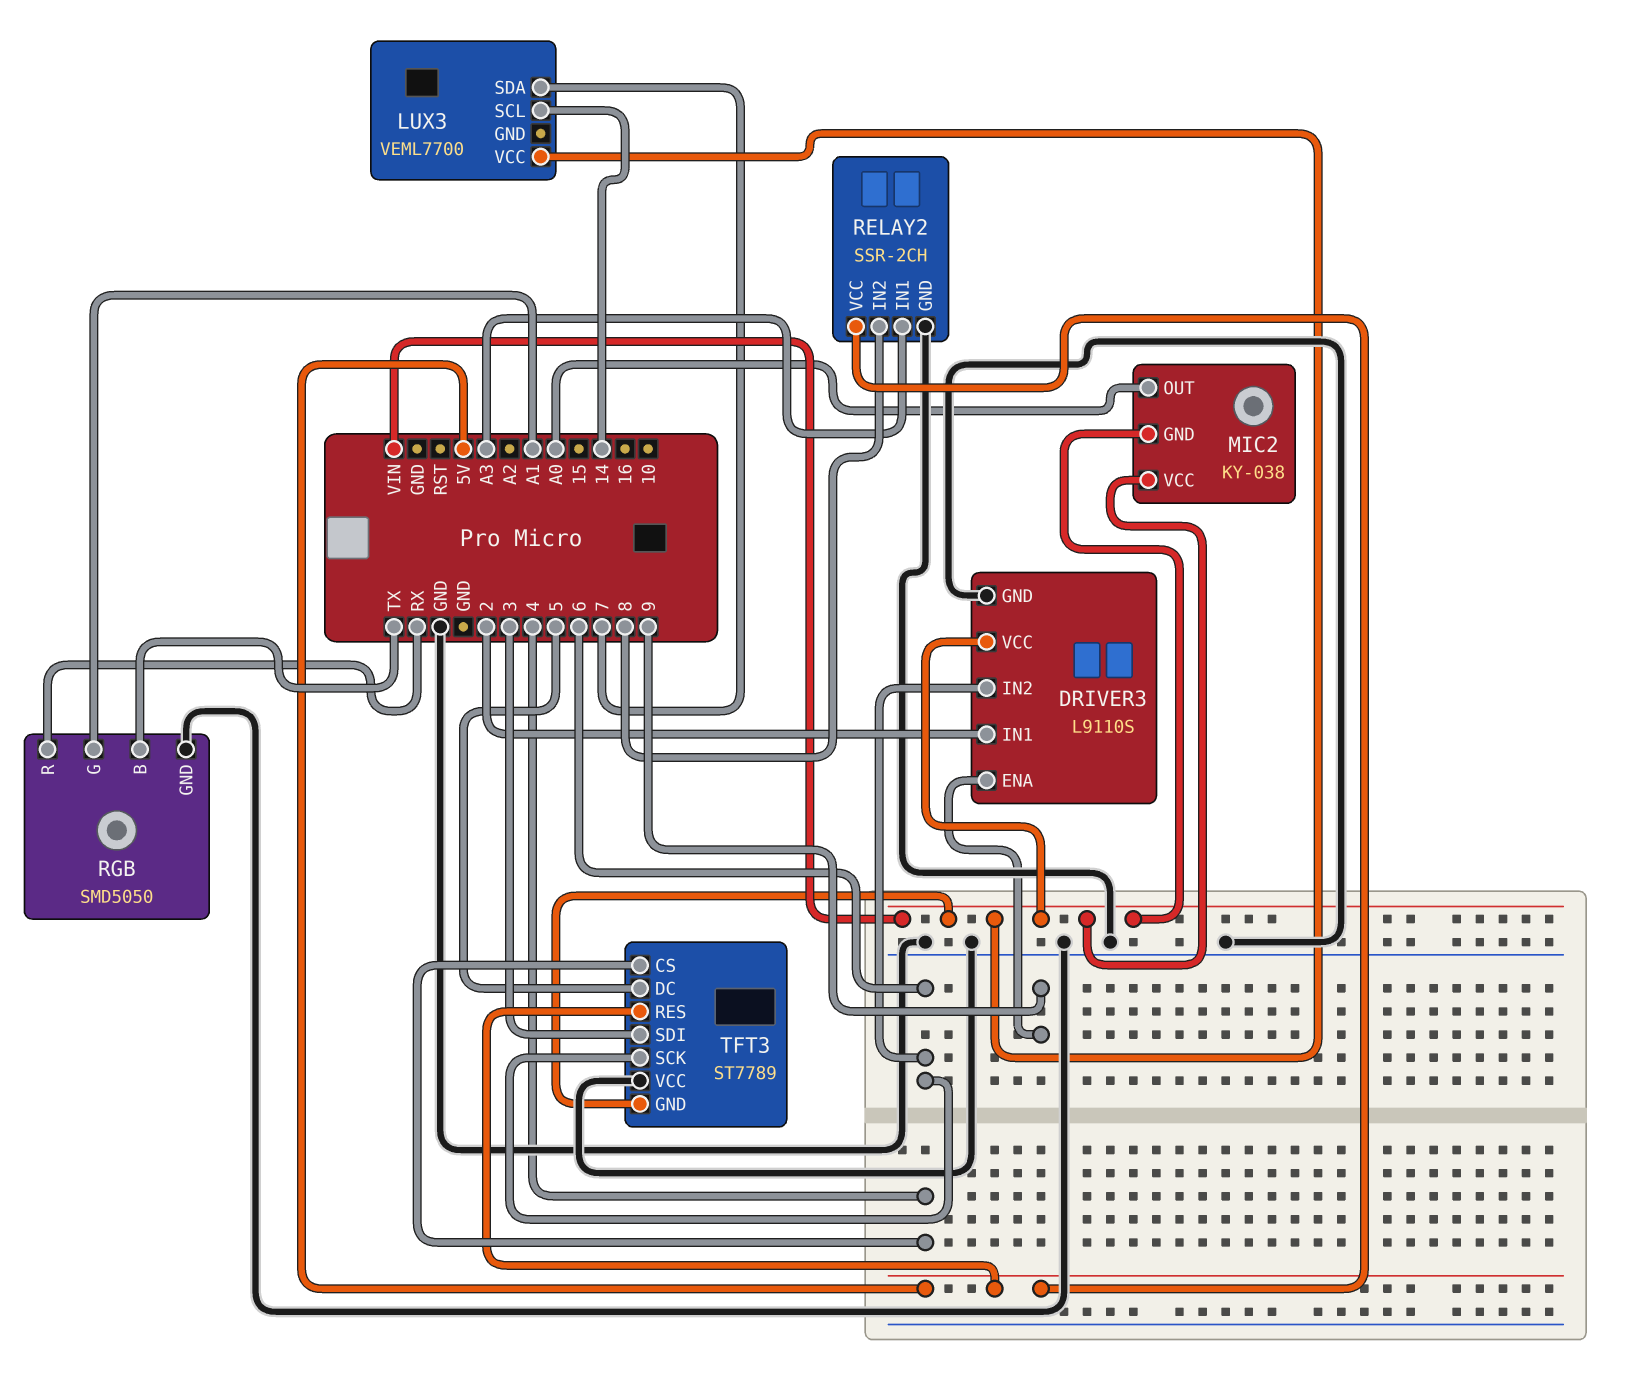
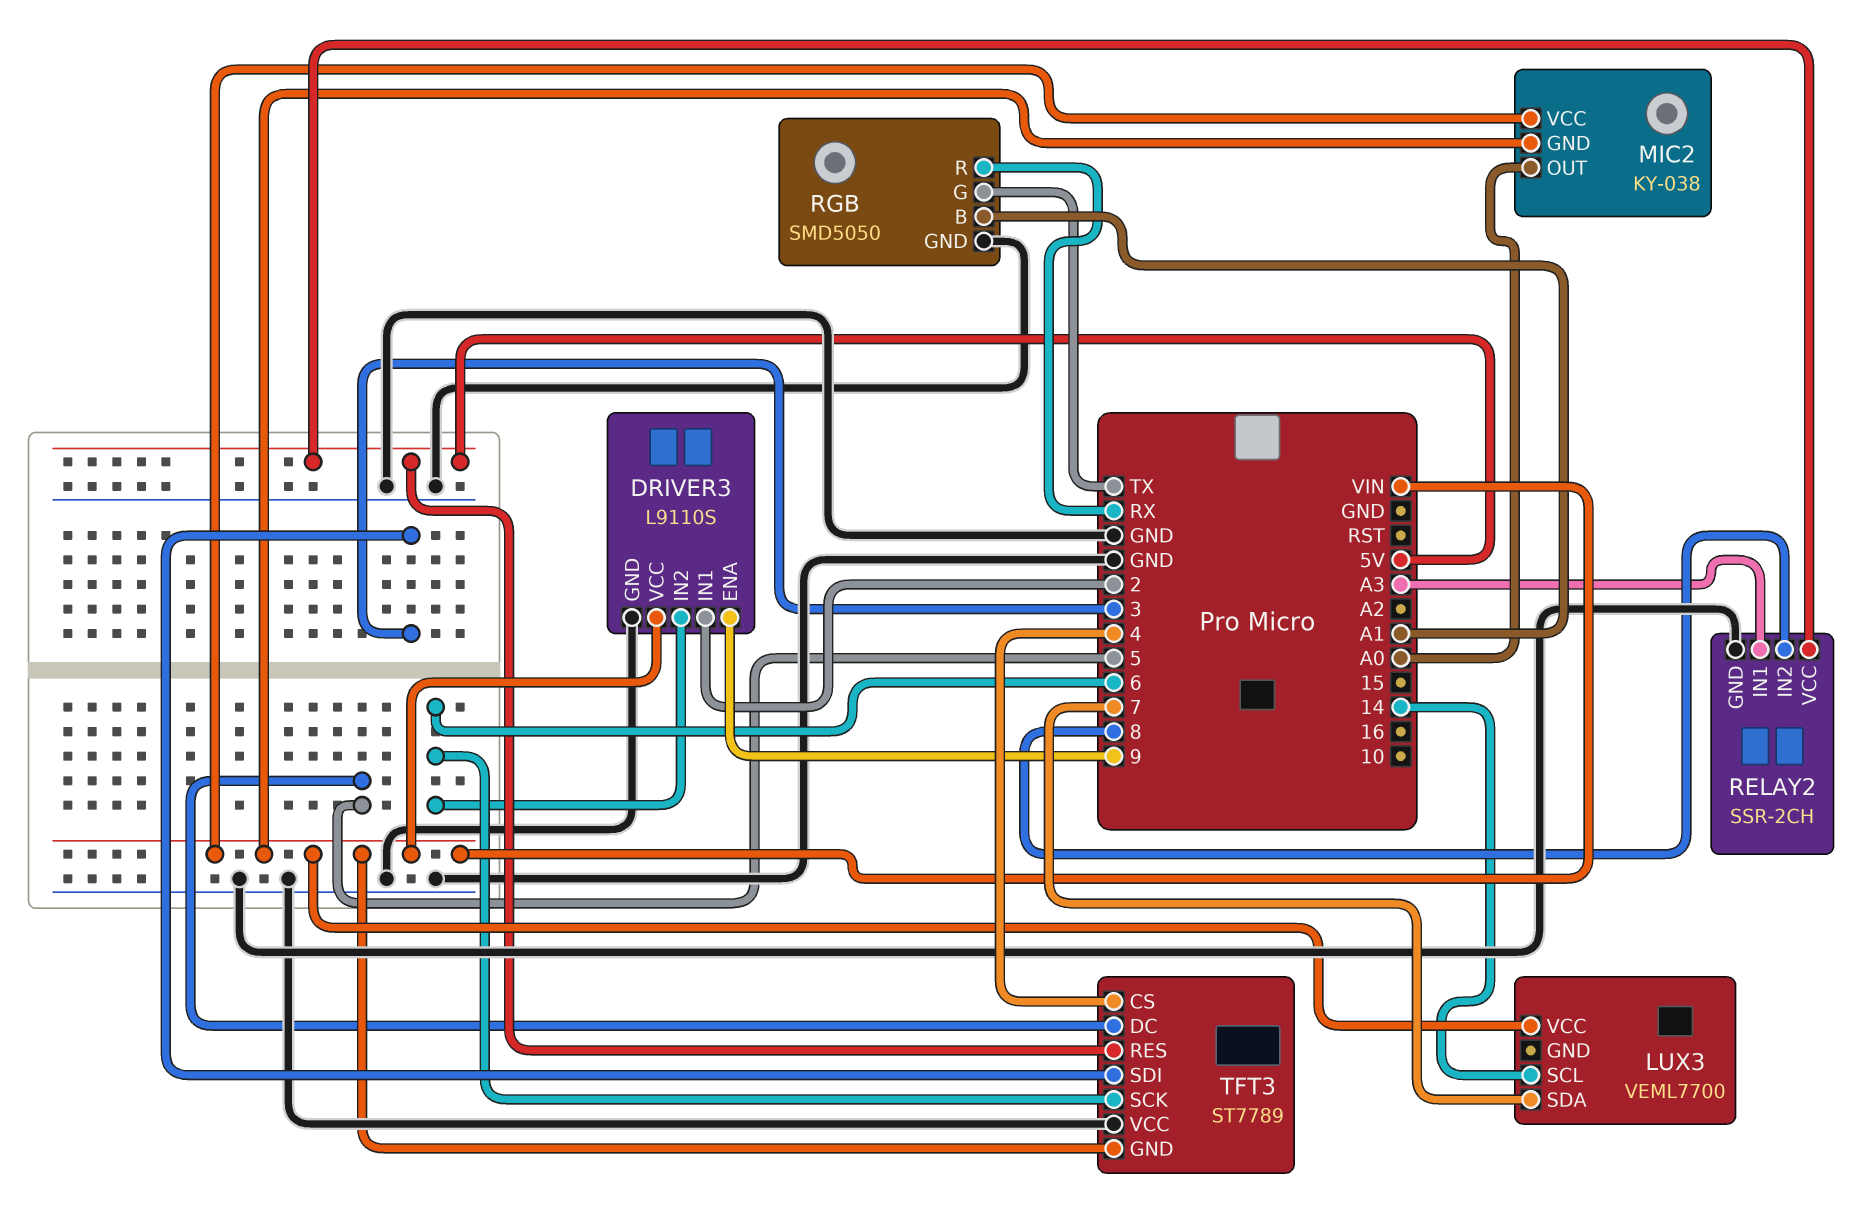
RGB pin B: TX -> A1
RGB pin G: A1 -> TX

